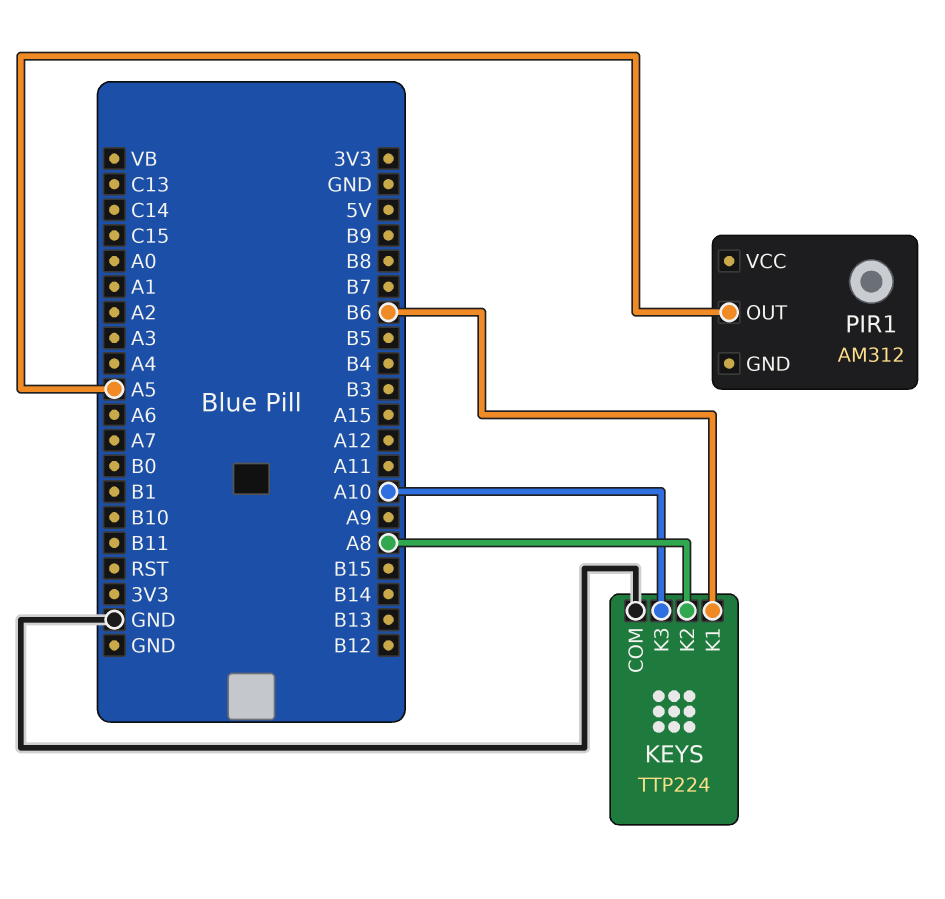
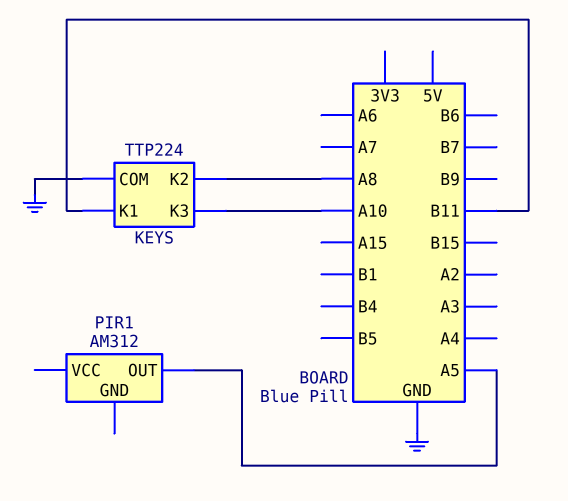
KEYS pin K1: B6 -> B11

